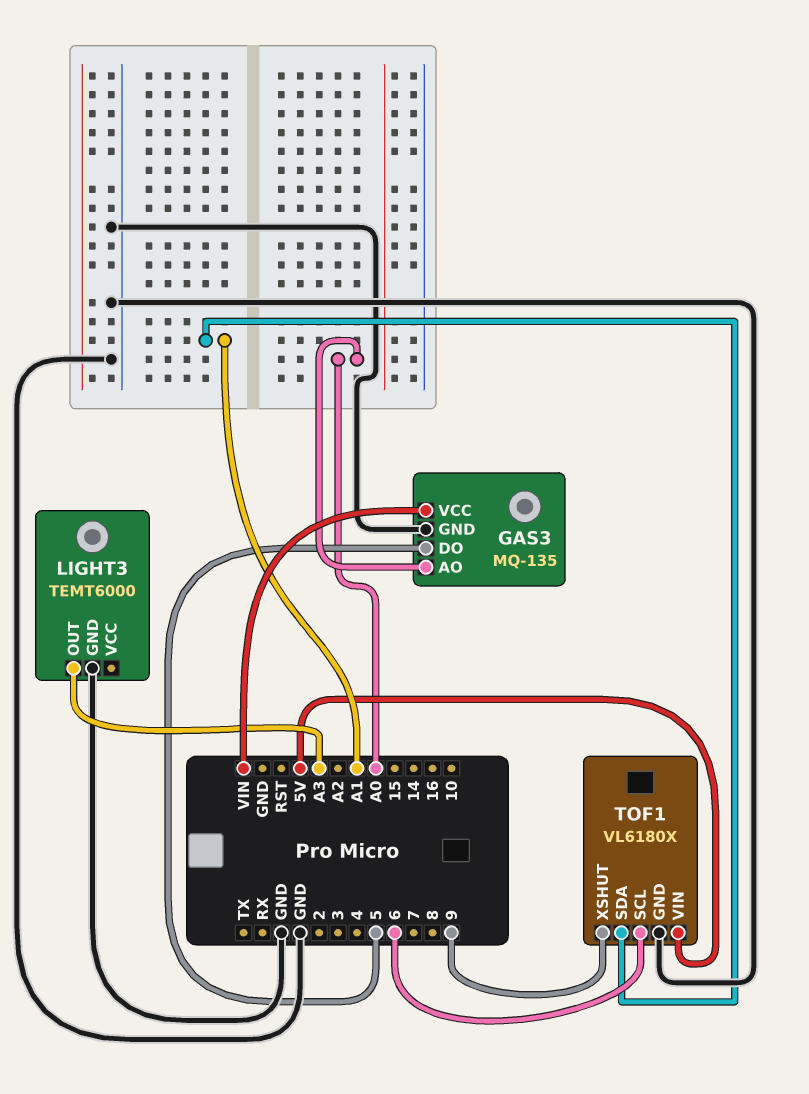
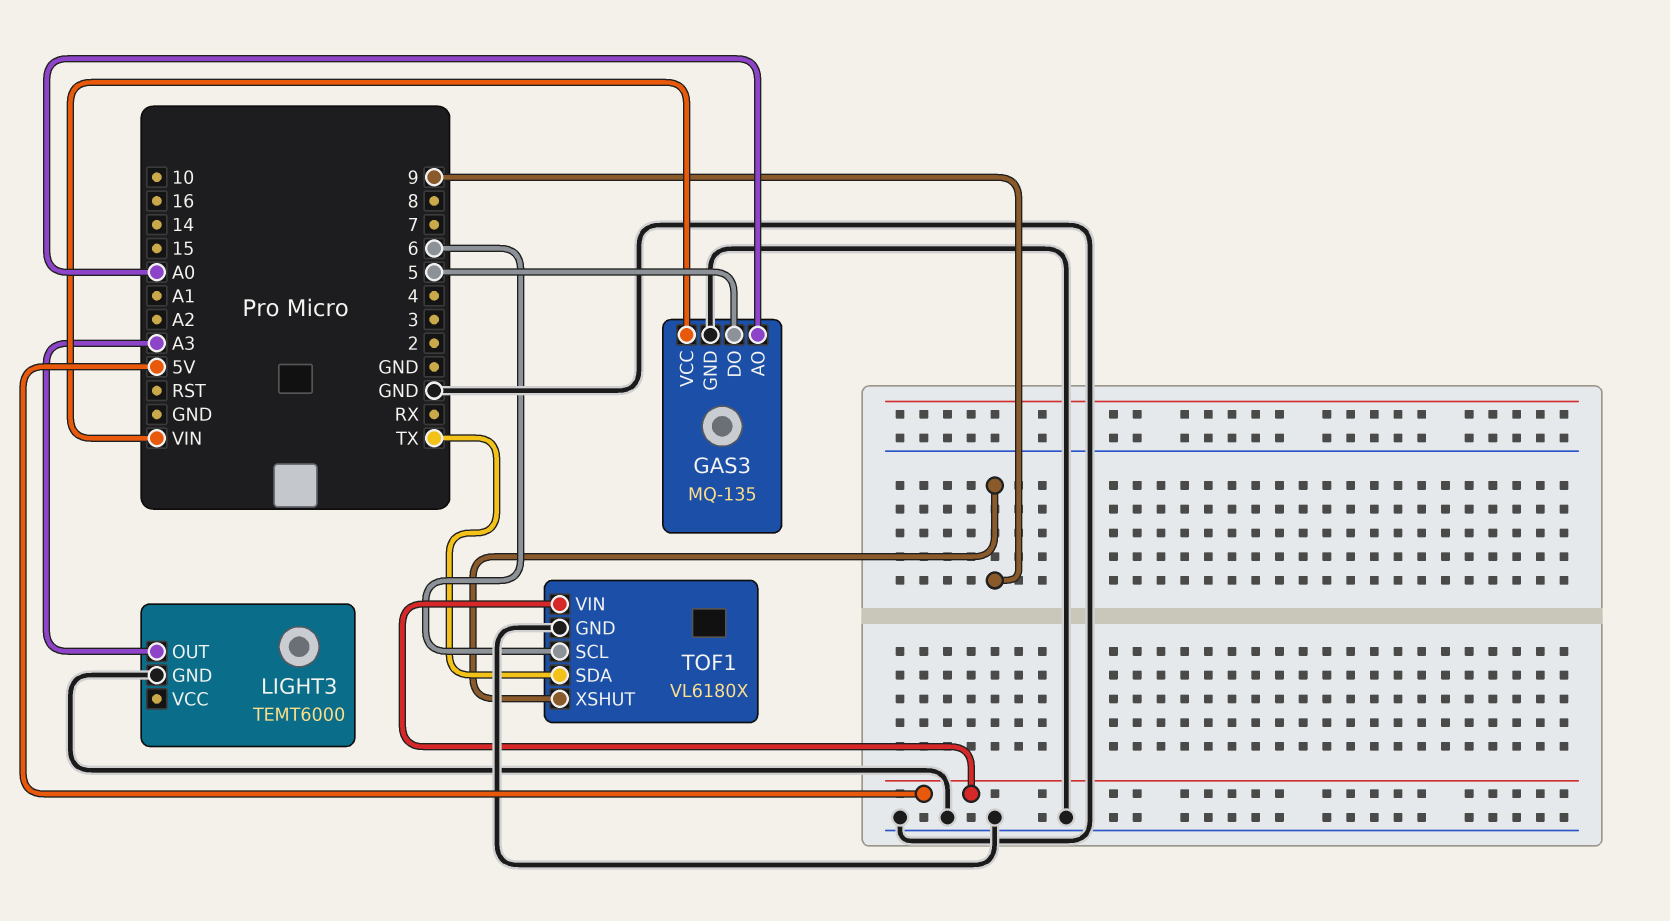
TOF1 pin SDA: A1 -> TX

